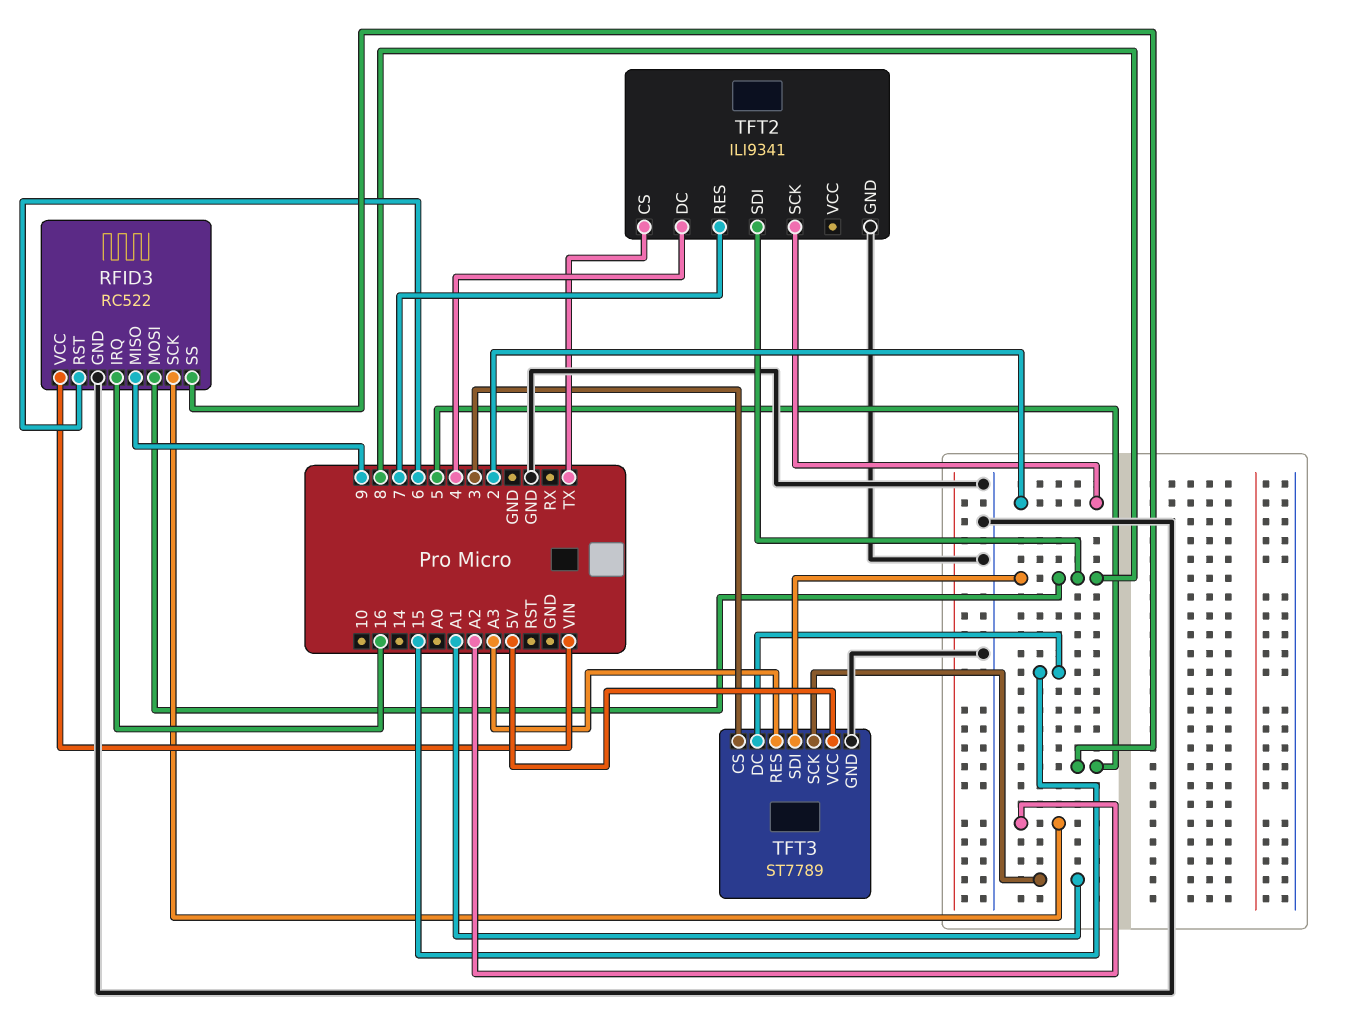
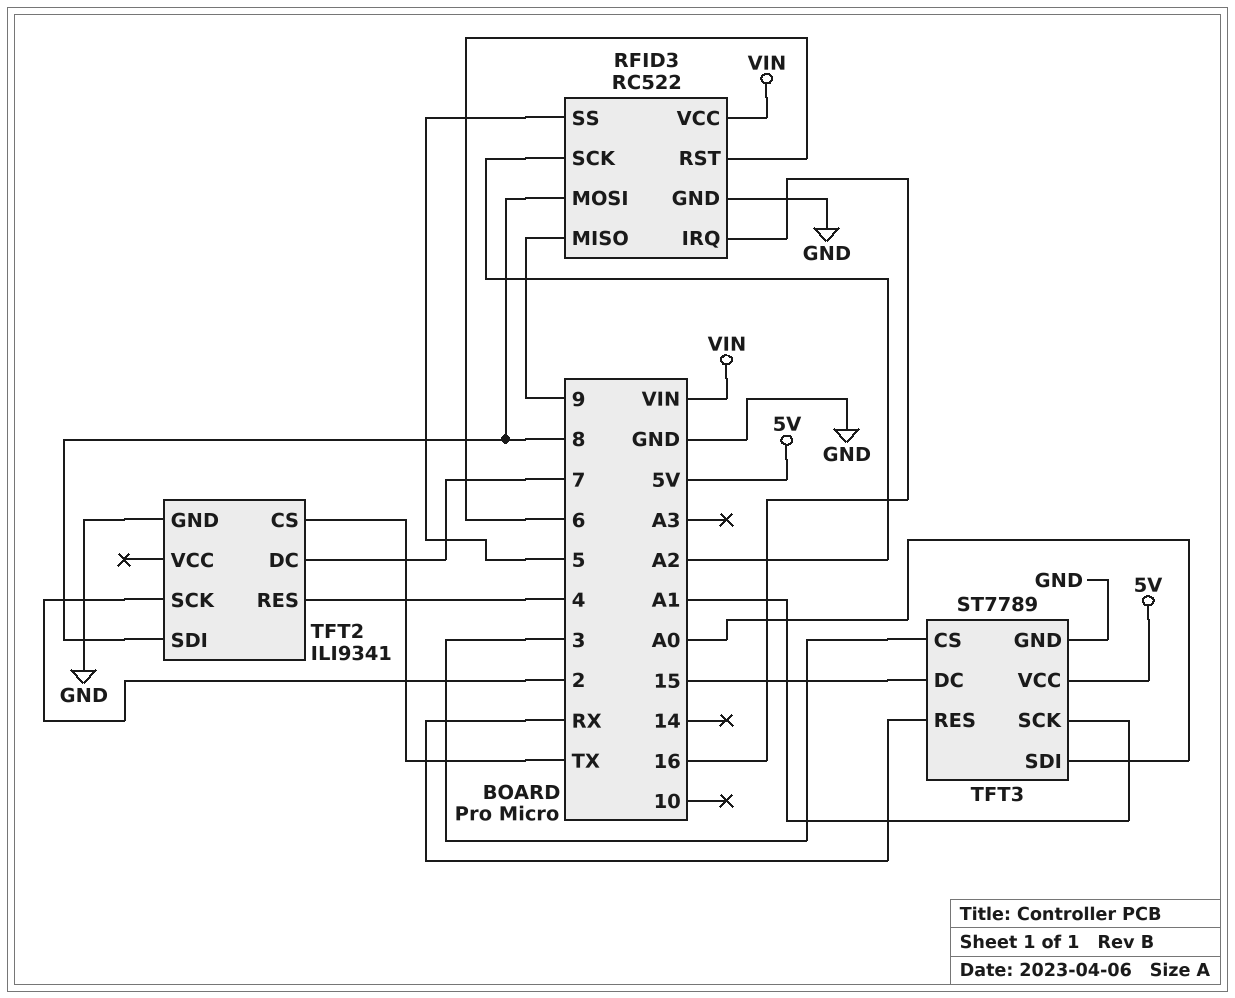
TFT2 pin DC: 4 -> 7
TFT2 pin RES: 7 -> 4
TFT3 pin RES: A3 -> RX
TFT3 pin SDI: 8 -> A0

